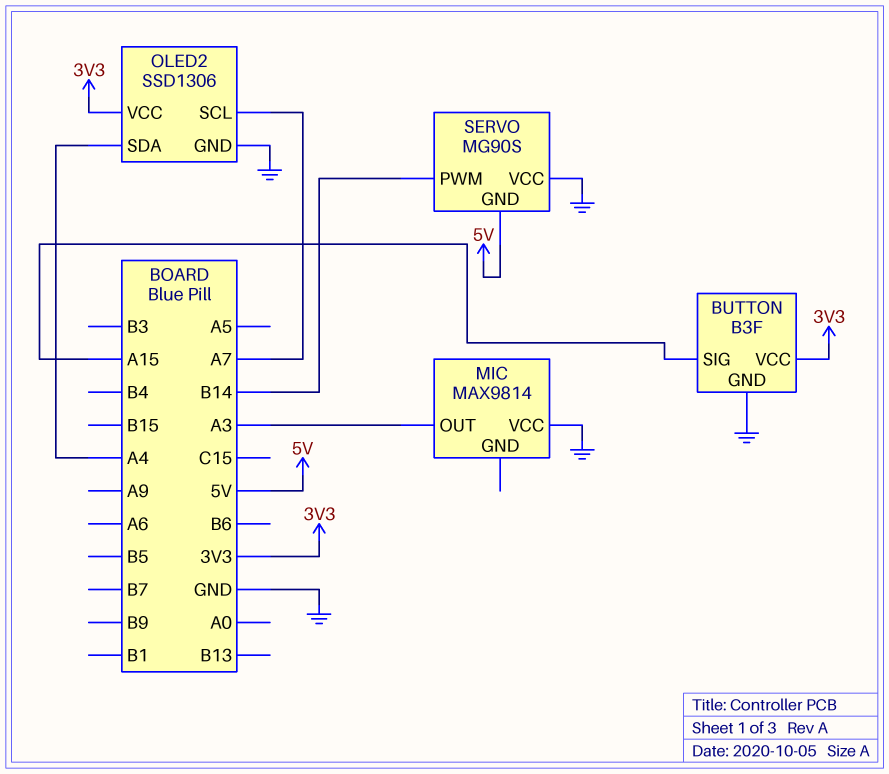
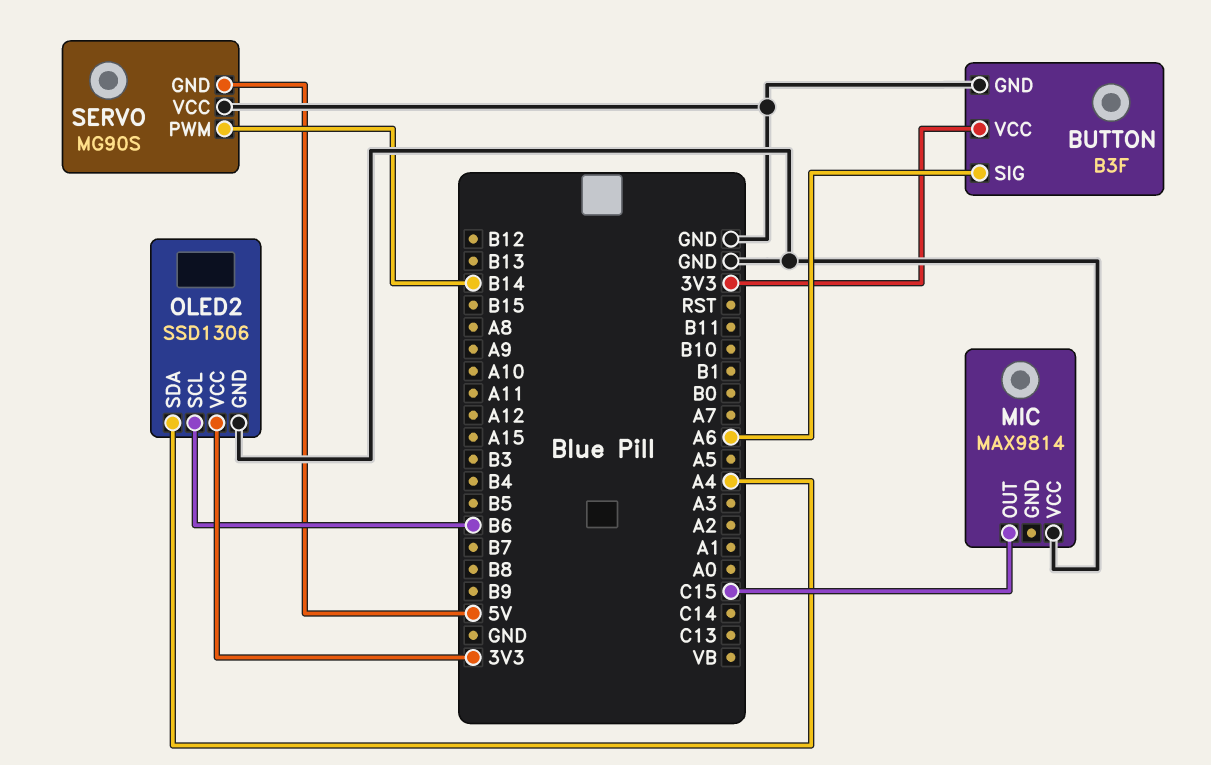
BUTTON pin SIG: A15 -> A6
MIC pin OUT: A3 -> C15
OLED2 pin SCL: A7 -> B6

